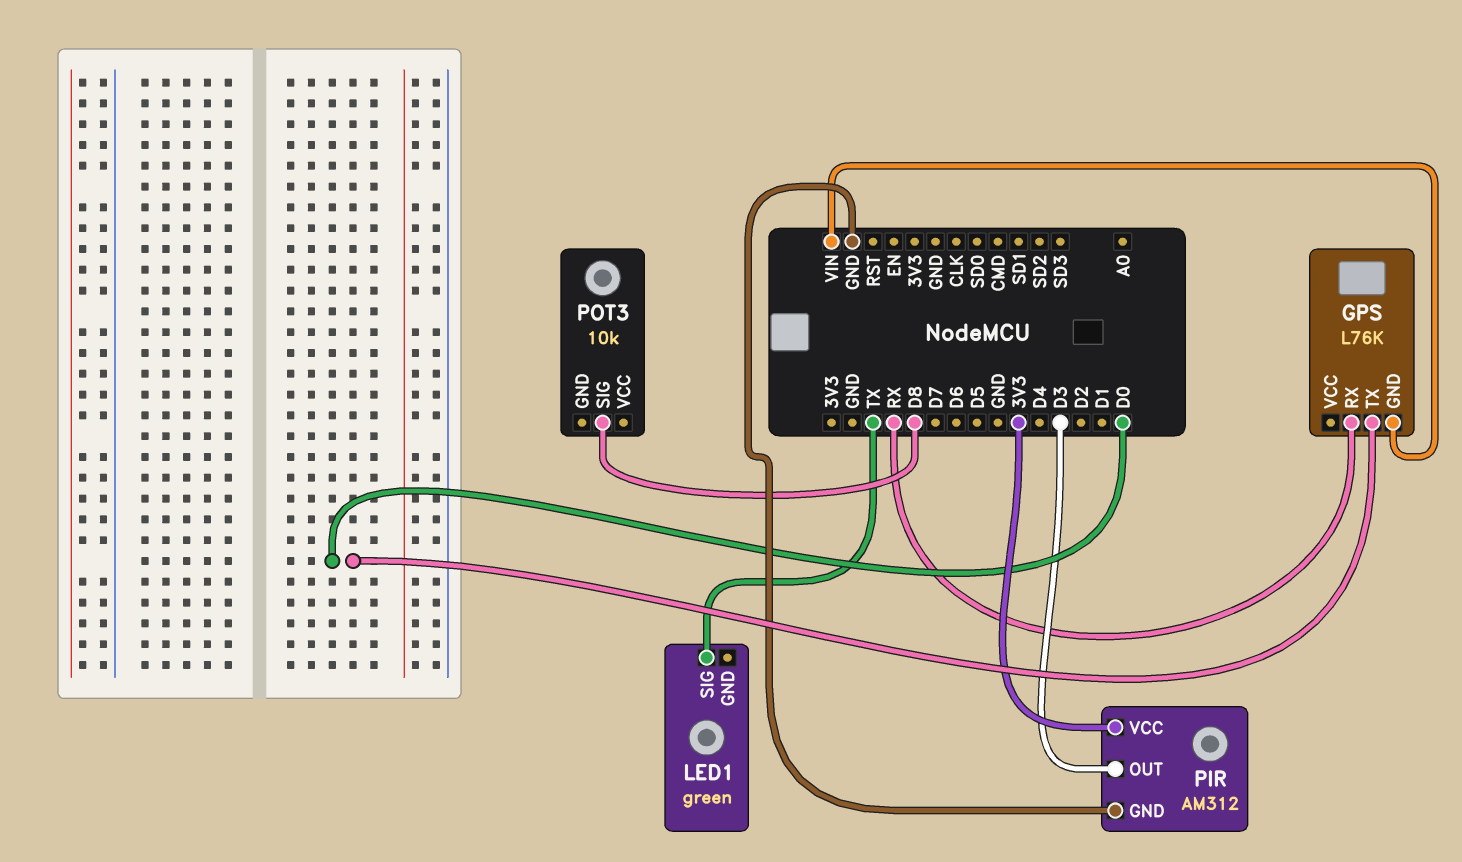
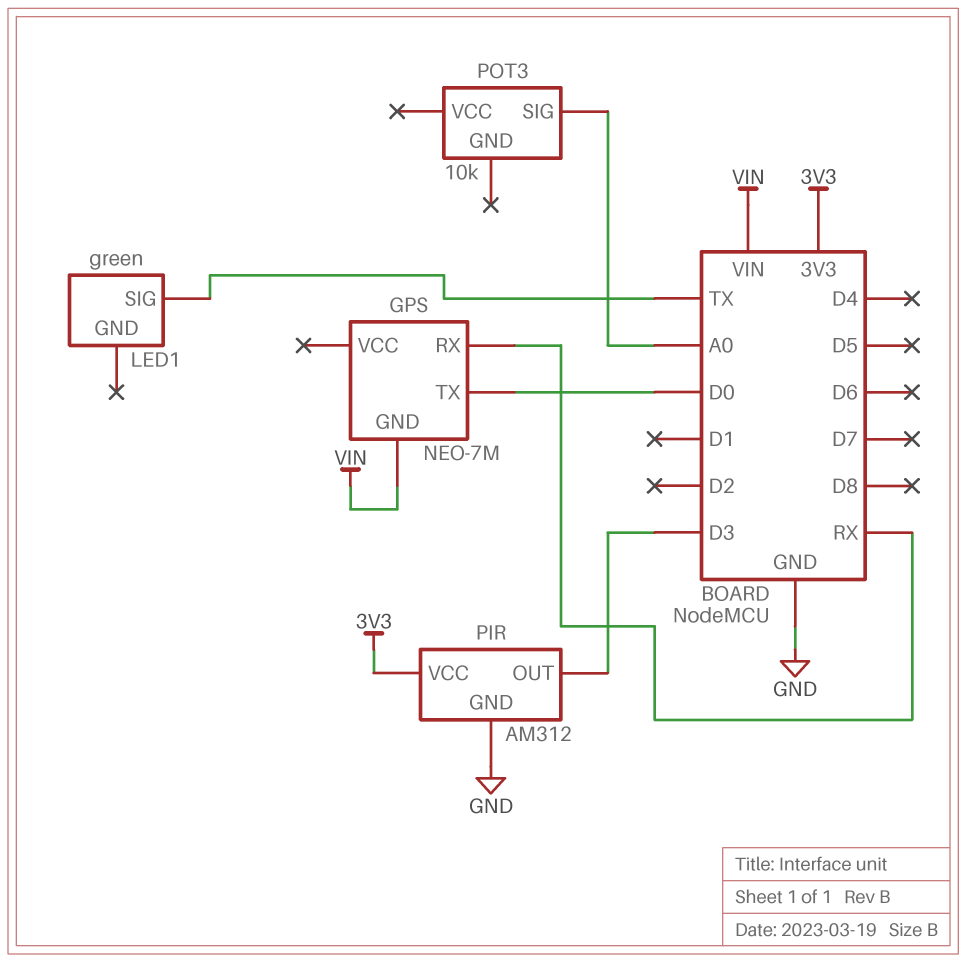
GPS: L76K -> NEO-7M
POT3 pin SIG: D8 -> A0

